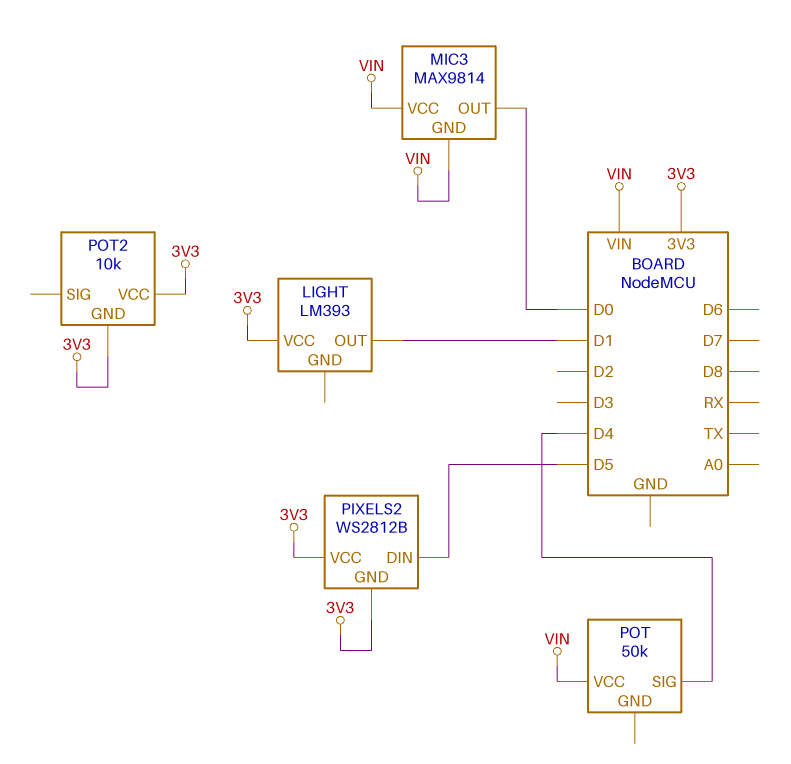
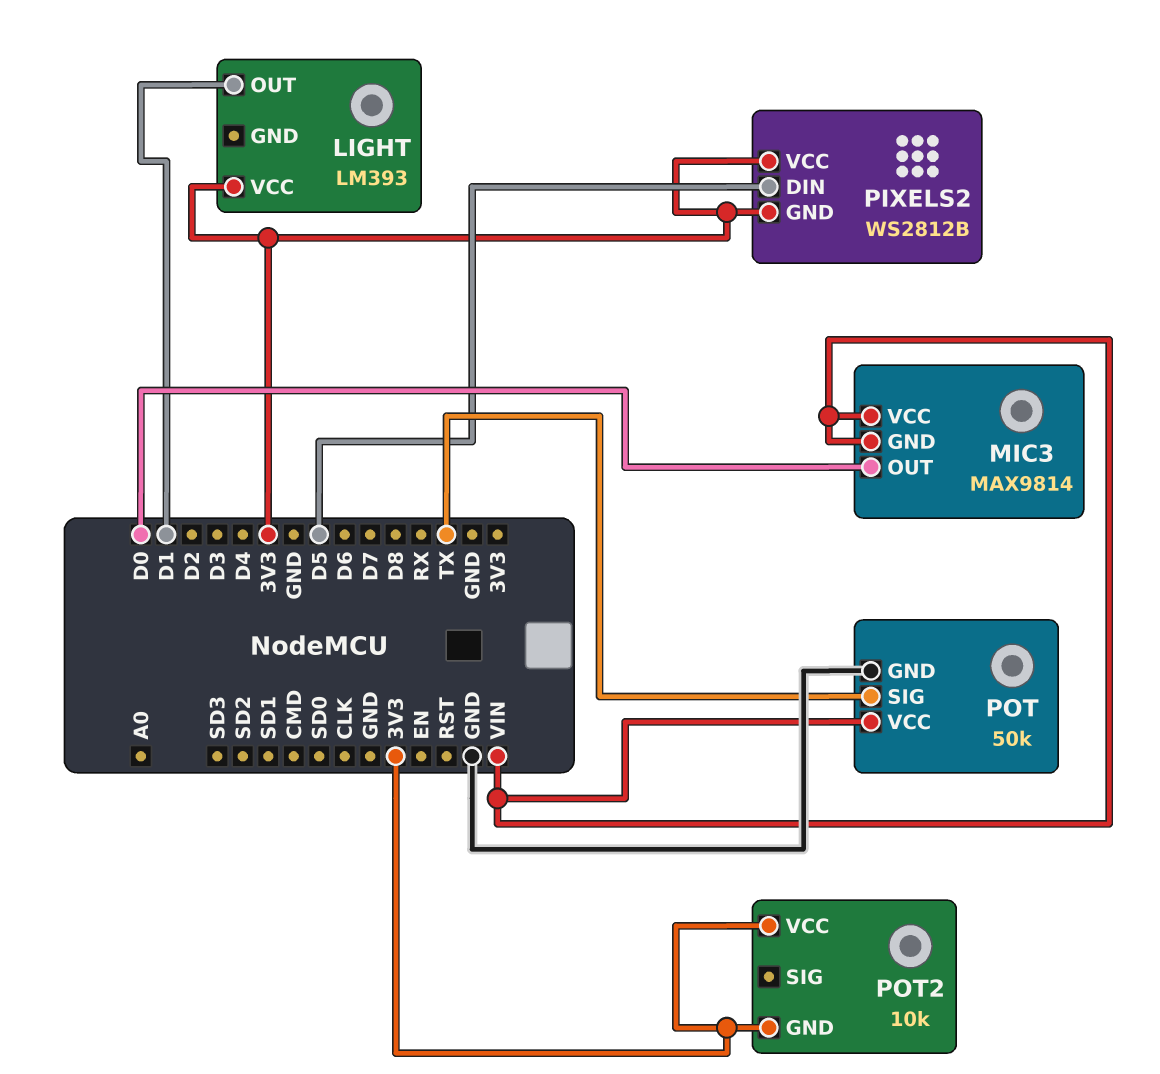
POT pin GND: none -> GND
POT pin SIG: D4 -> TX

